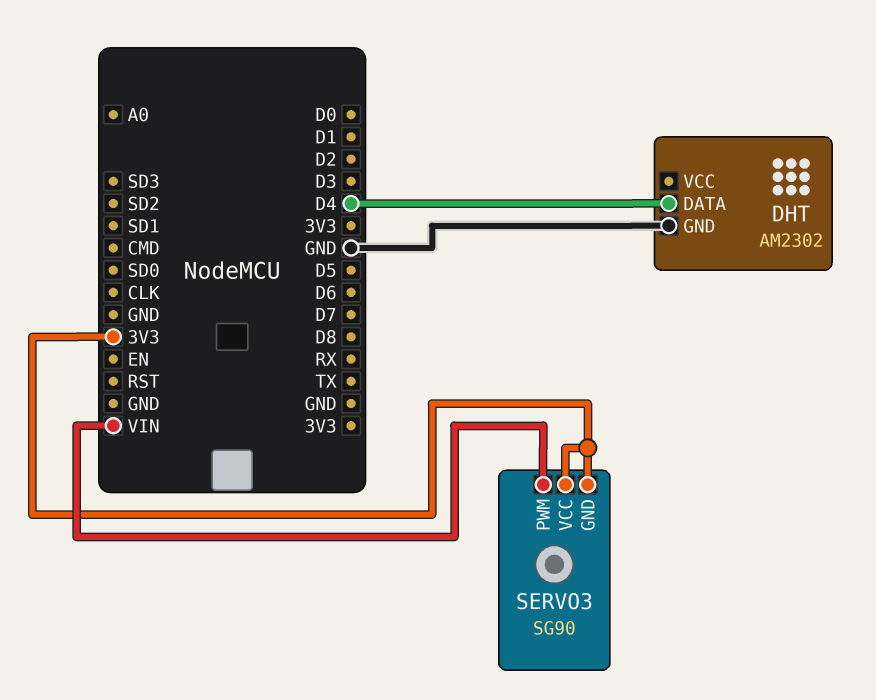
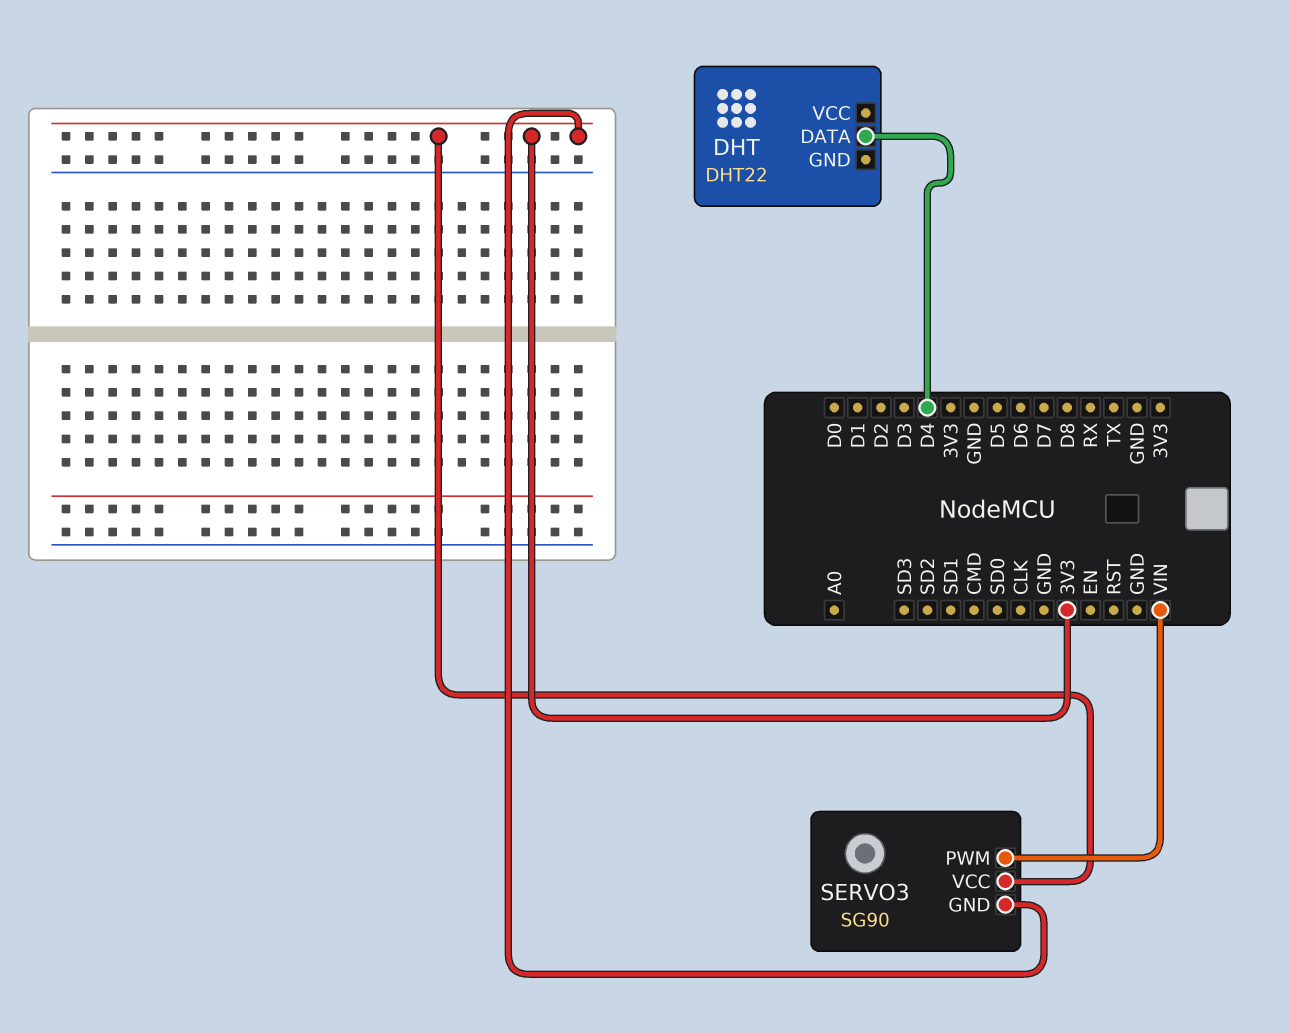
DHT: AM2302 -> DHT22
DHT pin GND: GND -> none

